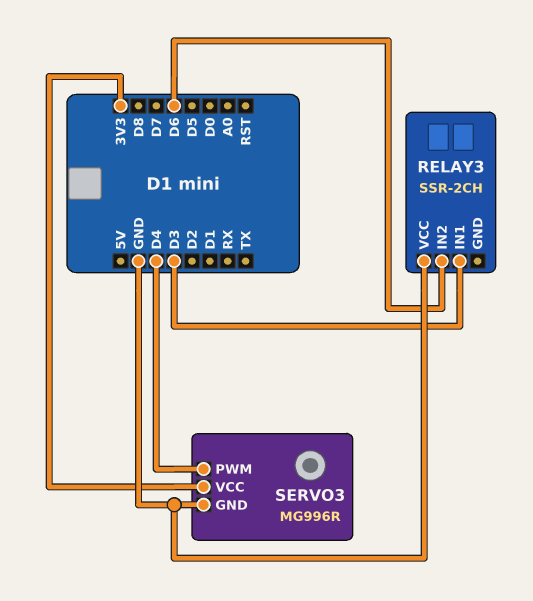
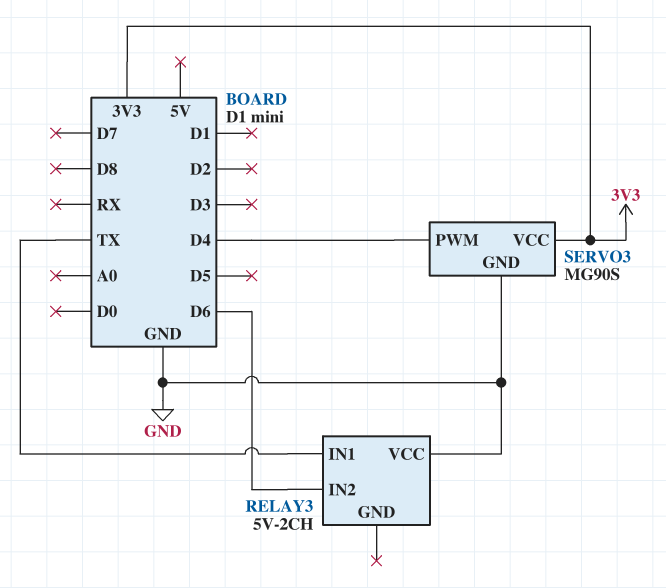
RELAY3: SSR-2CH -> 5V-2CH
RELAY3 pin IN1: D3 -> TX
SERVO3: MG996R -> MG90S

